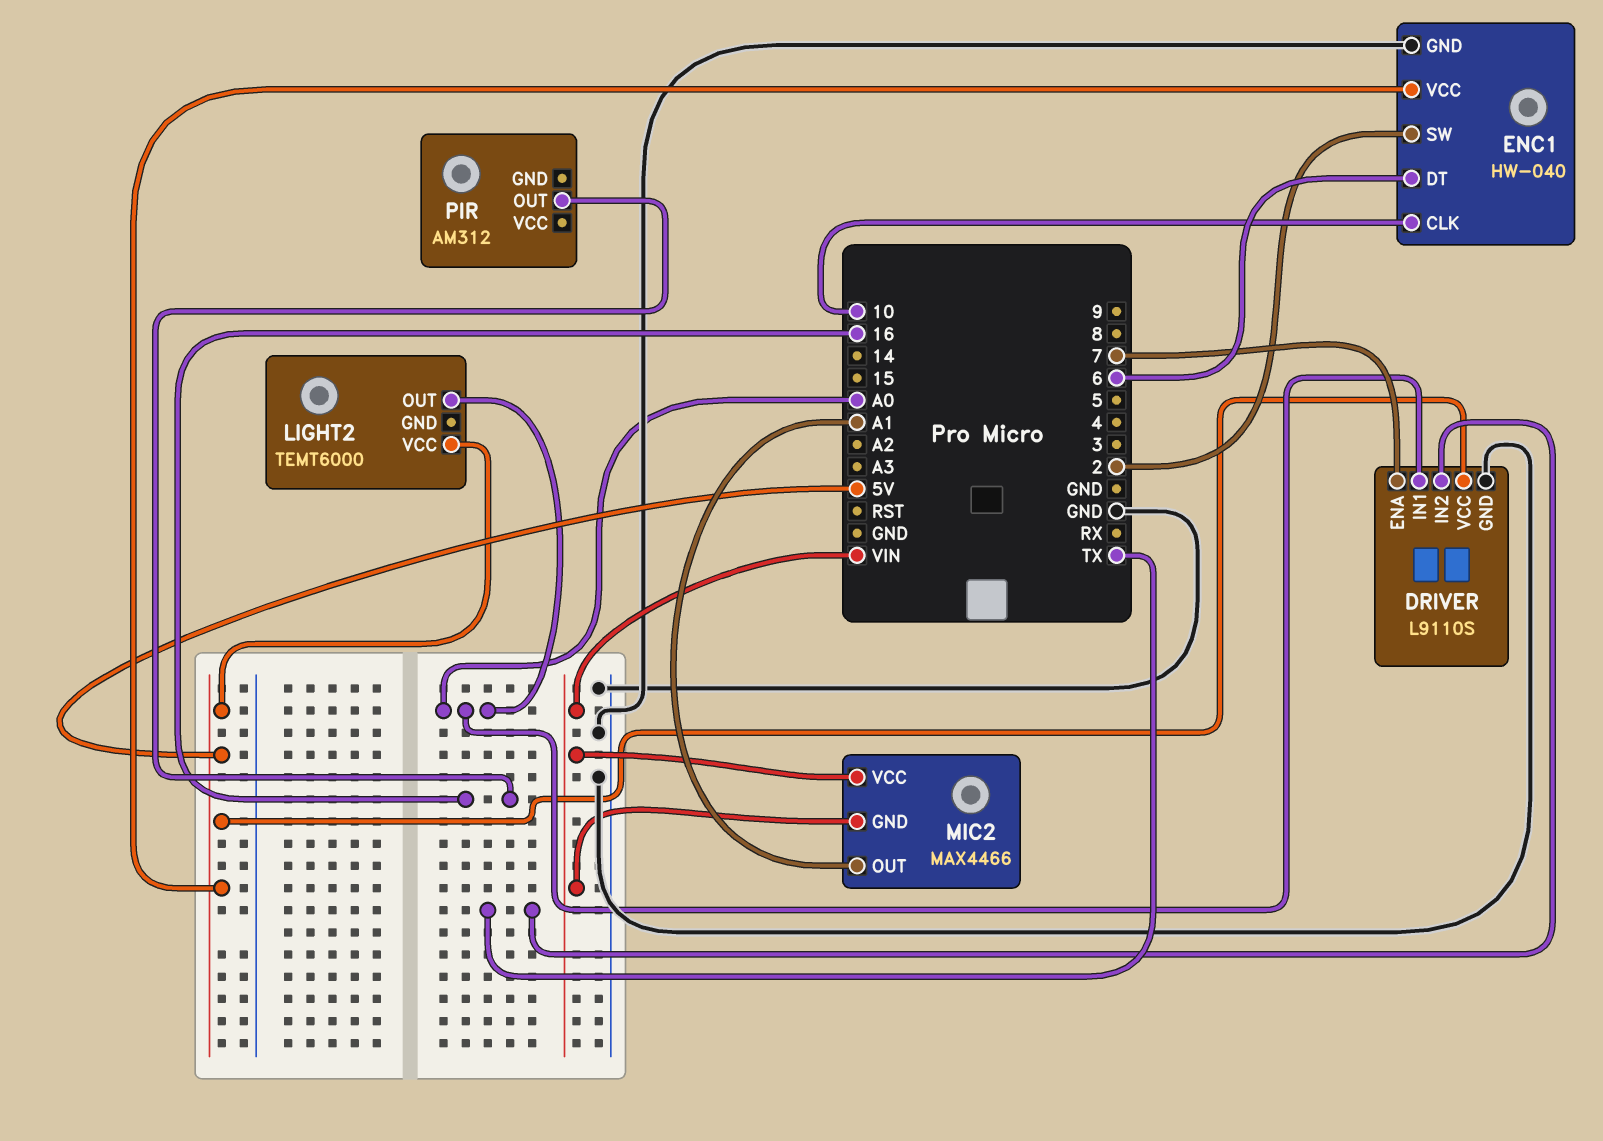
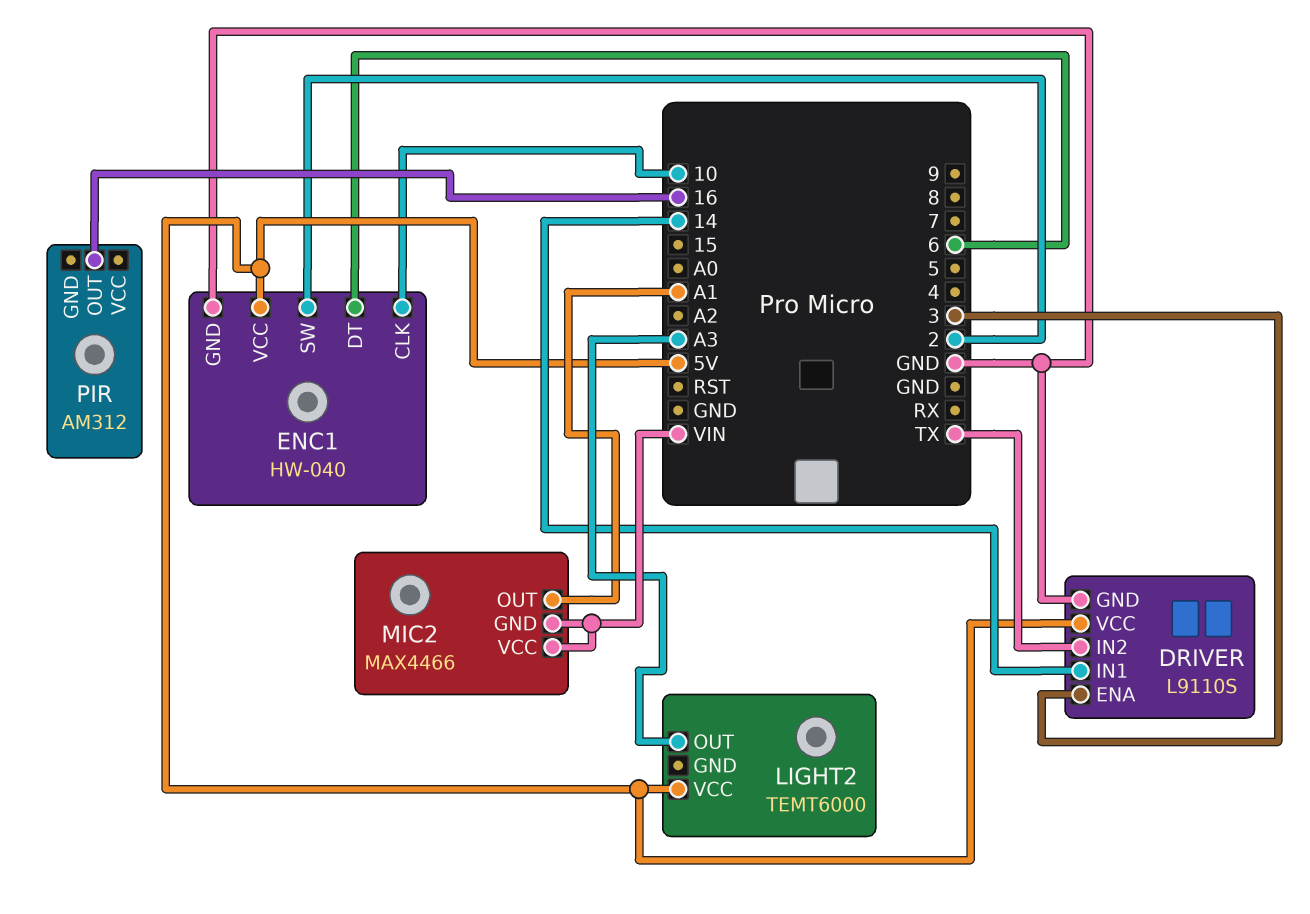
DRIVER pin ENA: 7 -> 3
DRIVER pin IN1: A0 -> 14
LIGHT2 pin OUT: A0 -> A3

